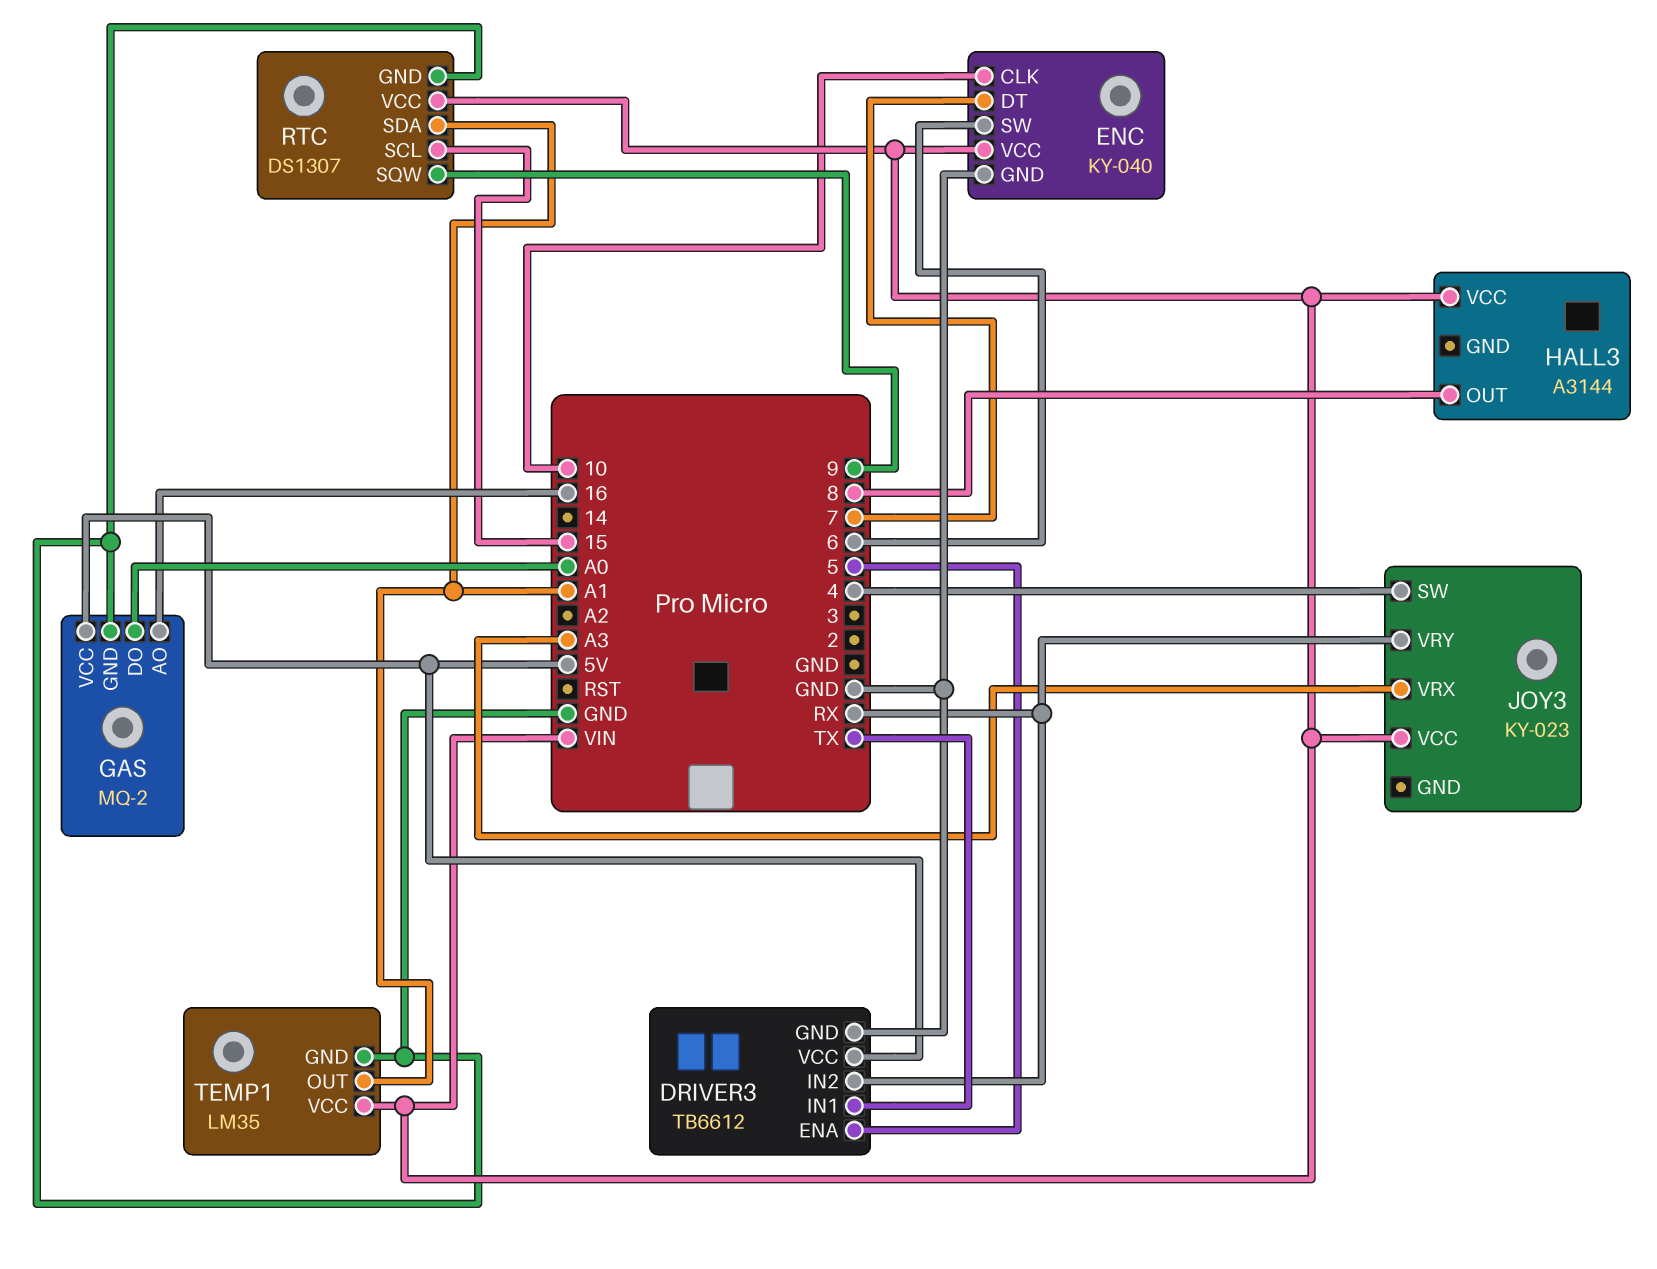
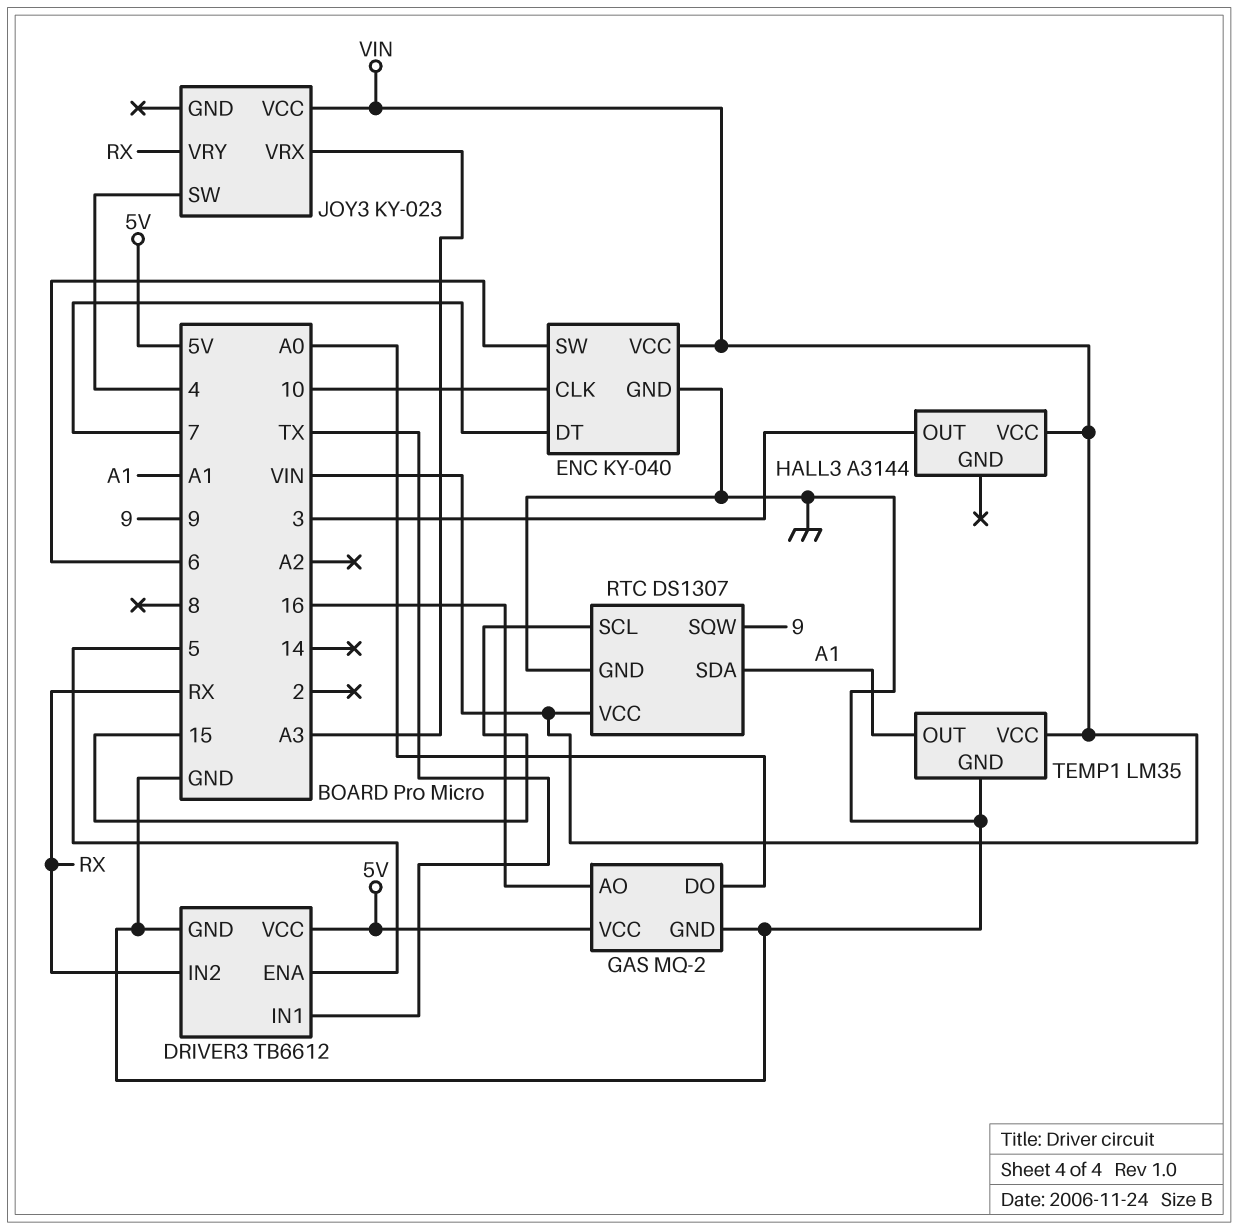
HALL3 pin OUT: 8 -> 3

